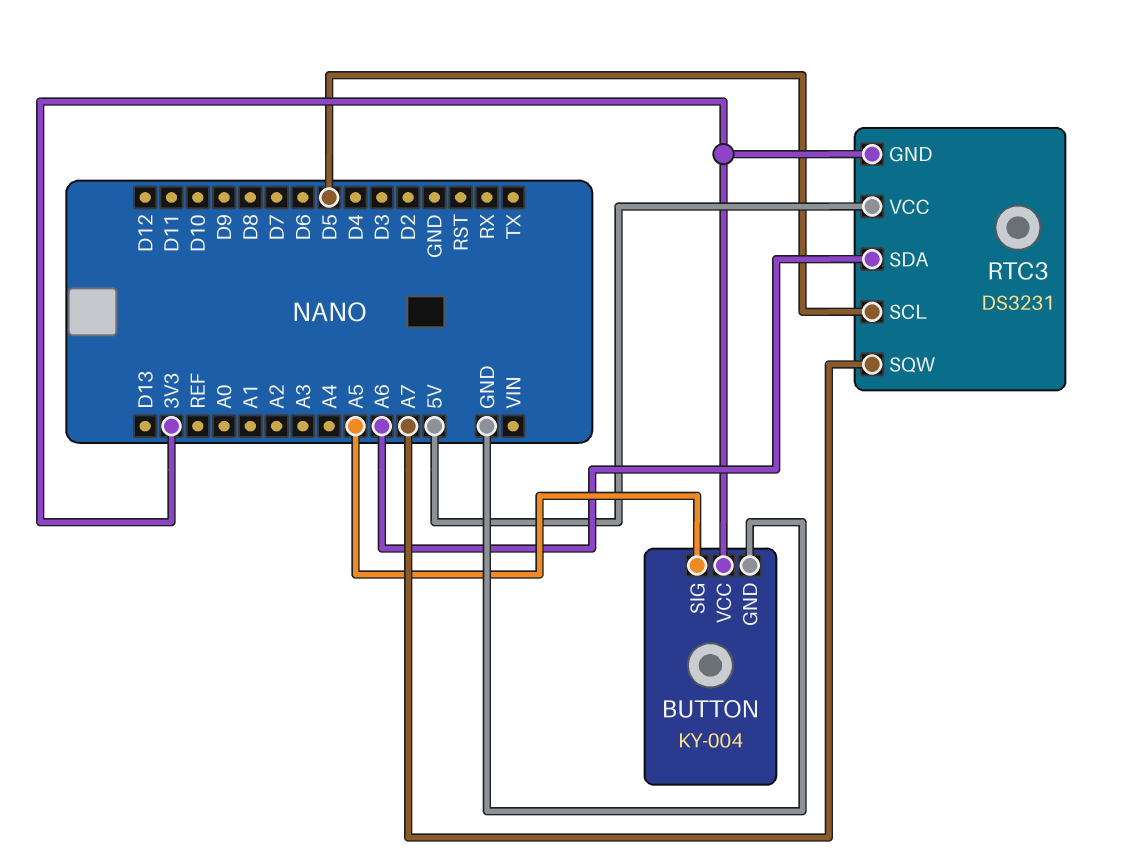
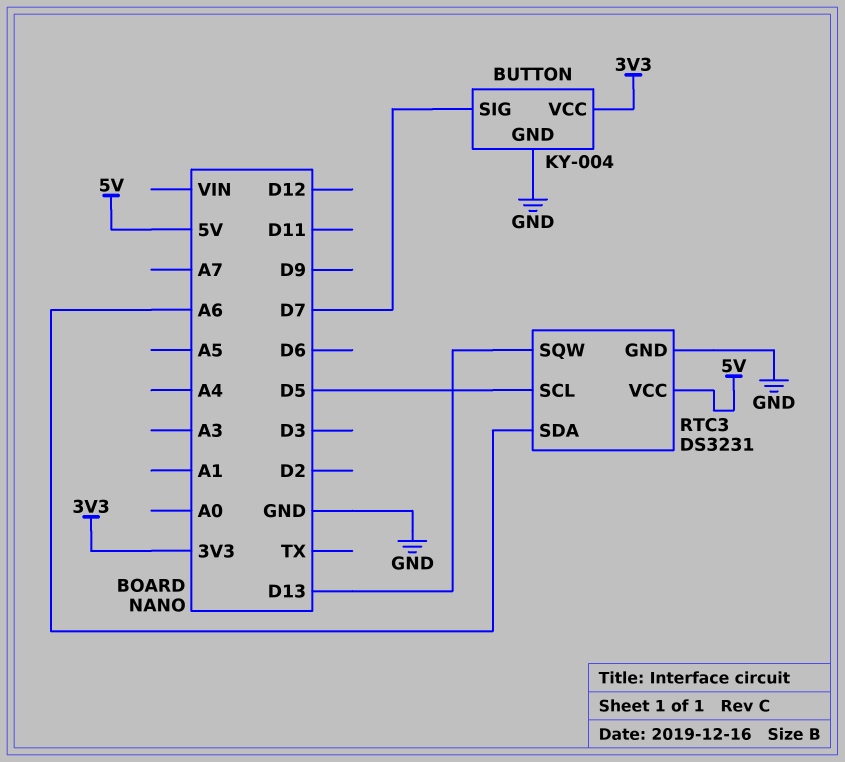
BUTTON pin SIG: A5 -> D7
RTC3 pin GND: 3V3 -> GND
RTC3 pin SQW: A7 -> D13

